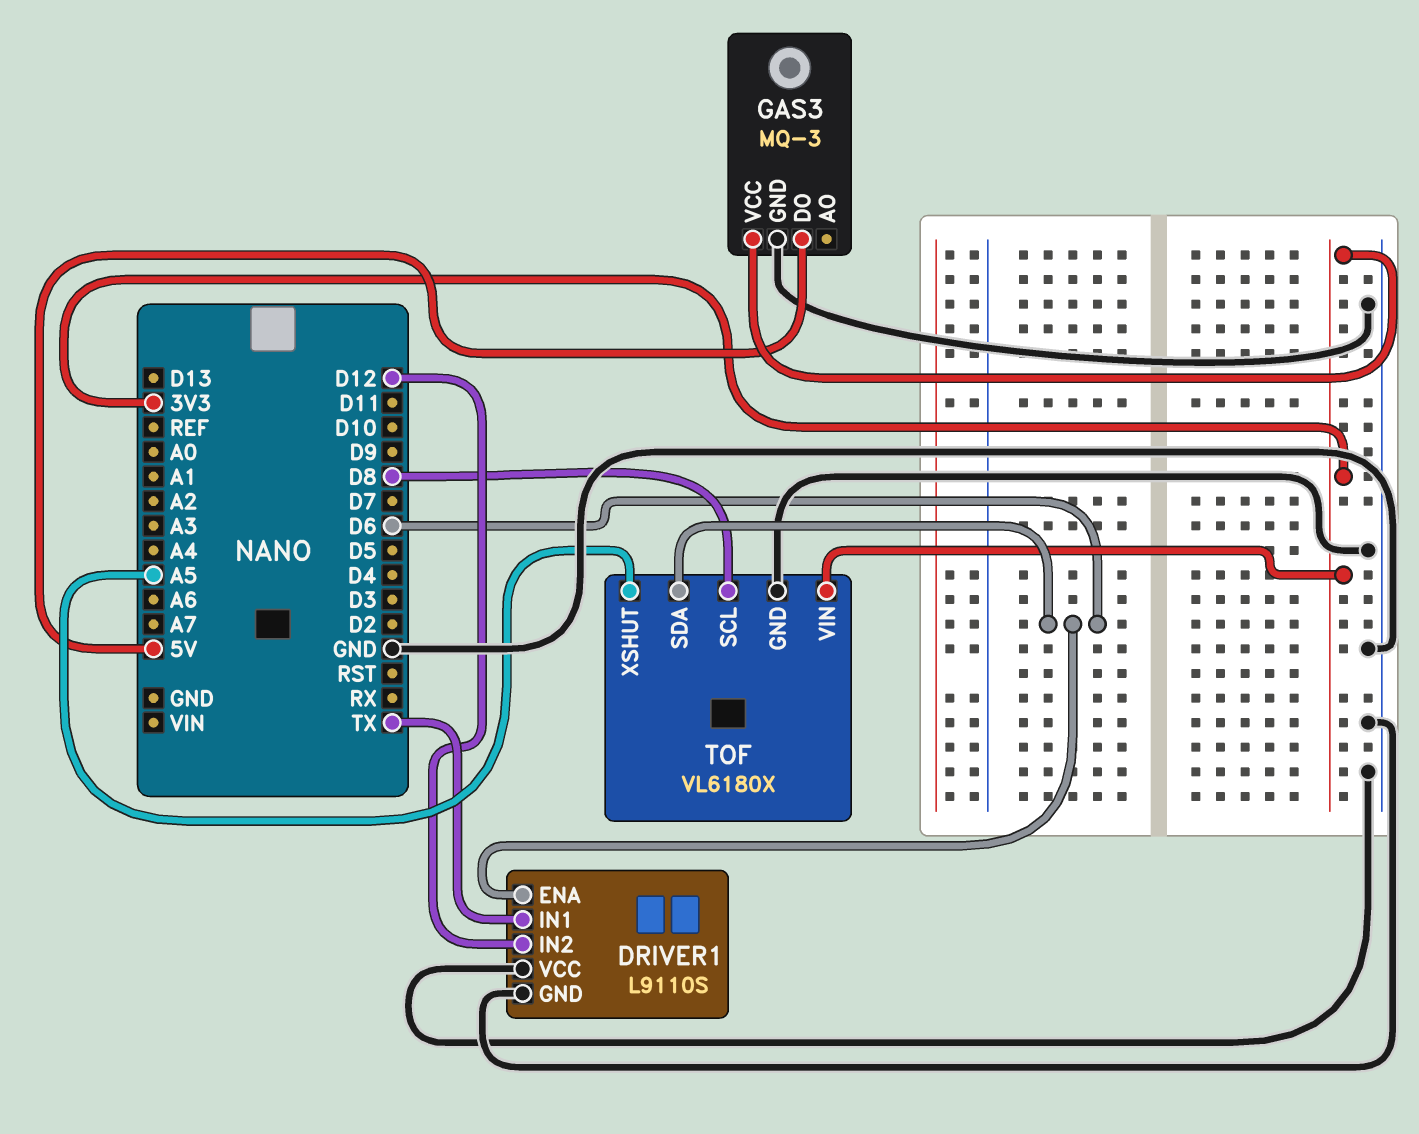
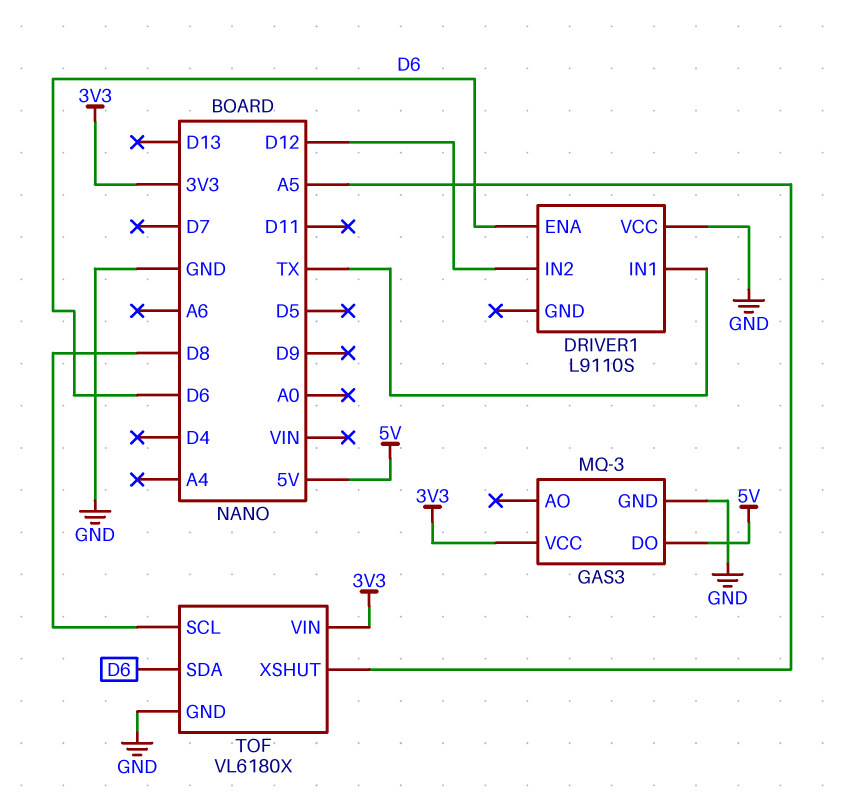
DRIVER1 pin GND: GND -> none

